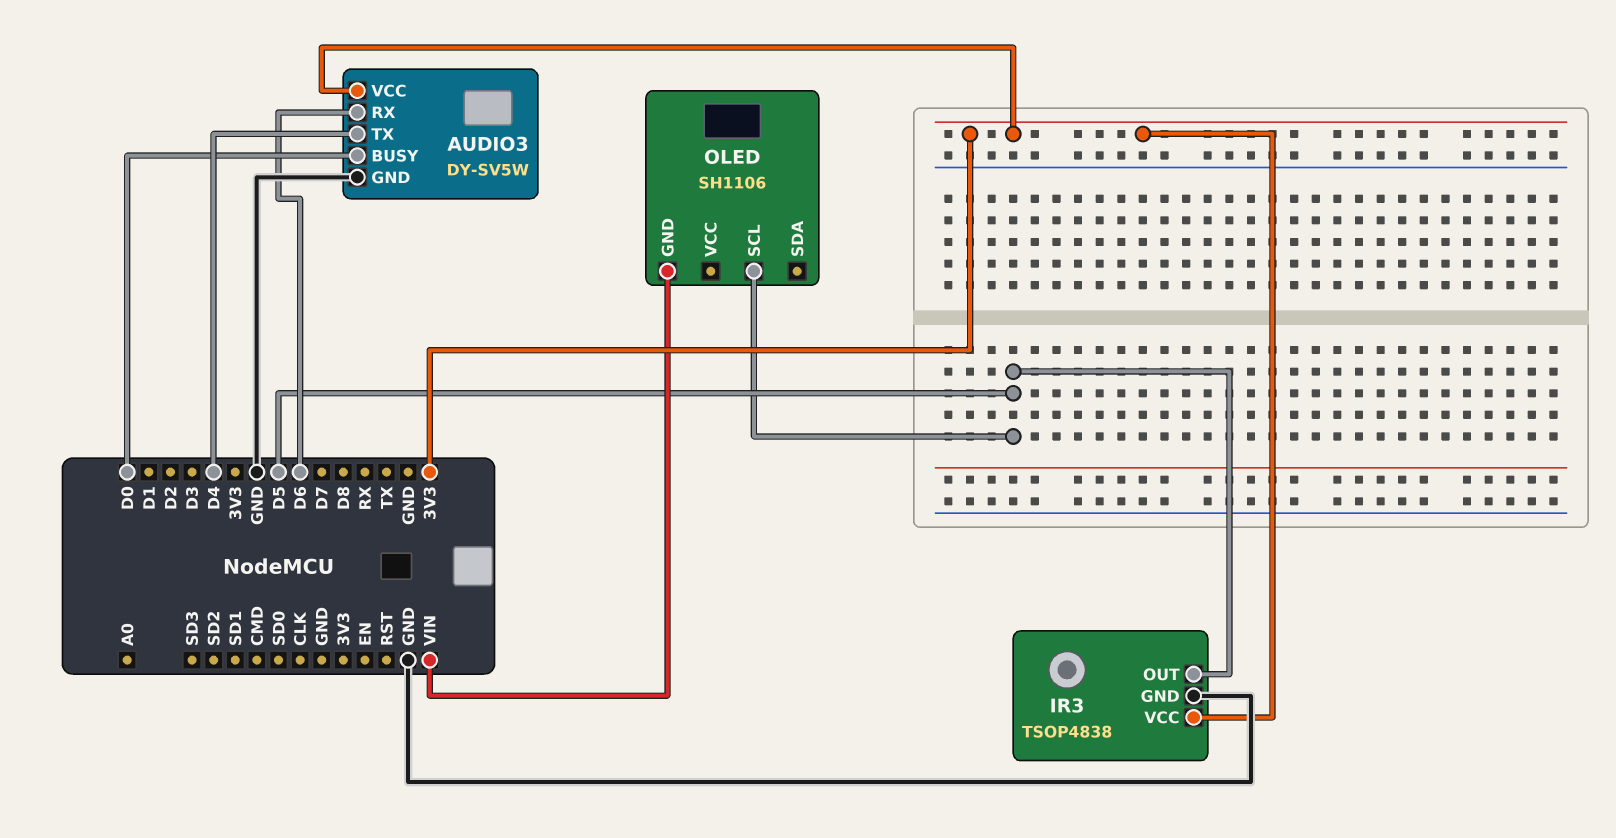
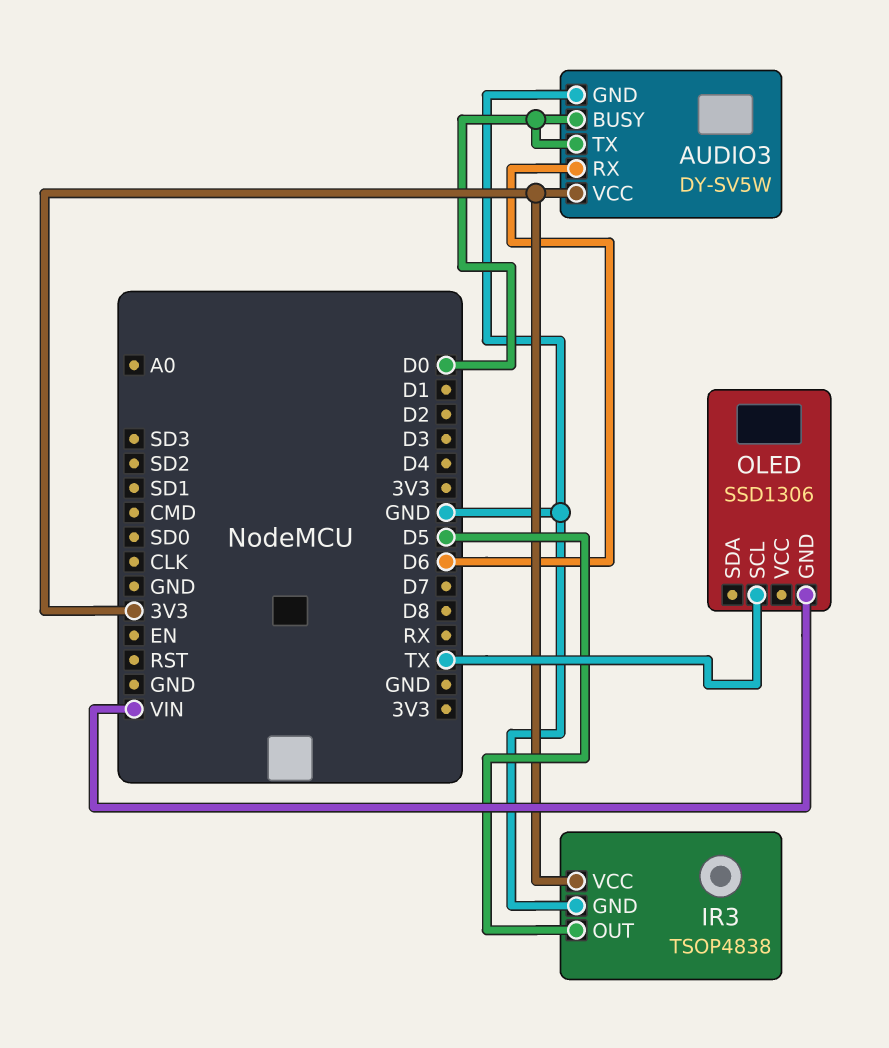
AUDIO3 pin TX: D4 -> D0
OLED: SH1106 -> SSD1306
OLED pin SCL: D5 -> TX

